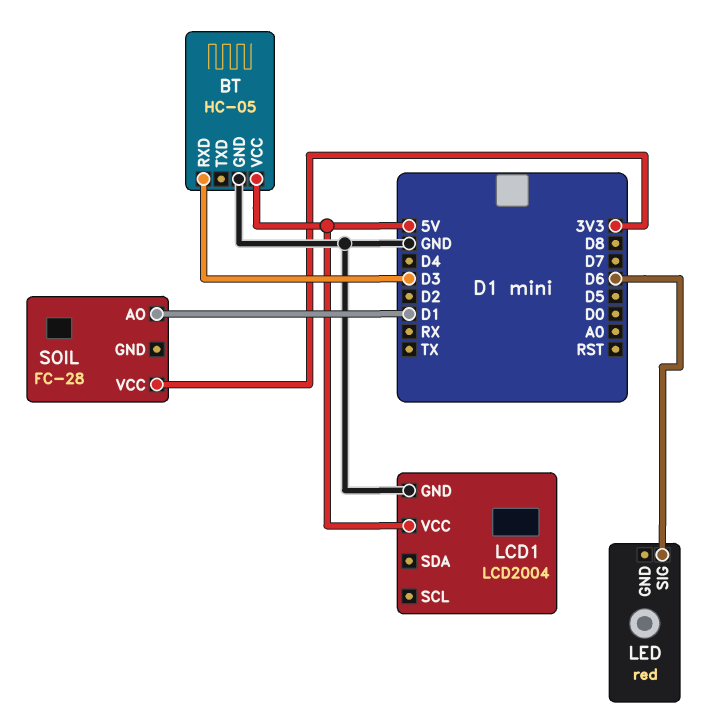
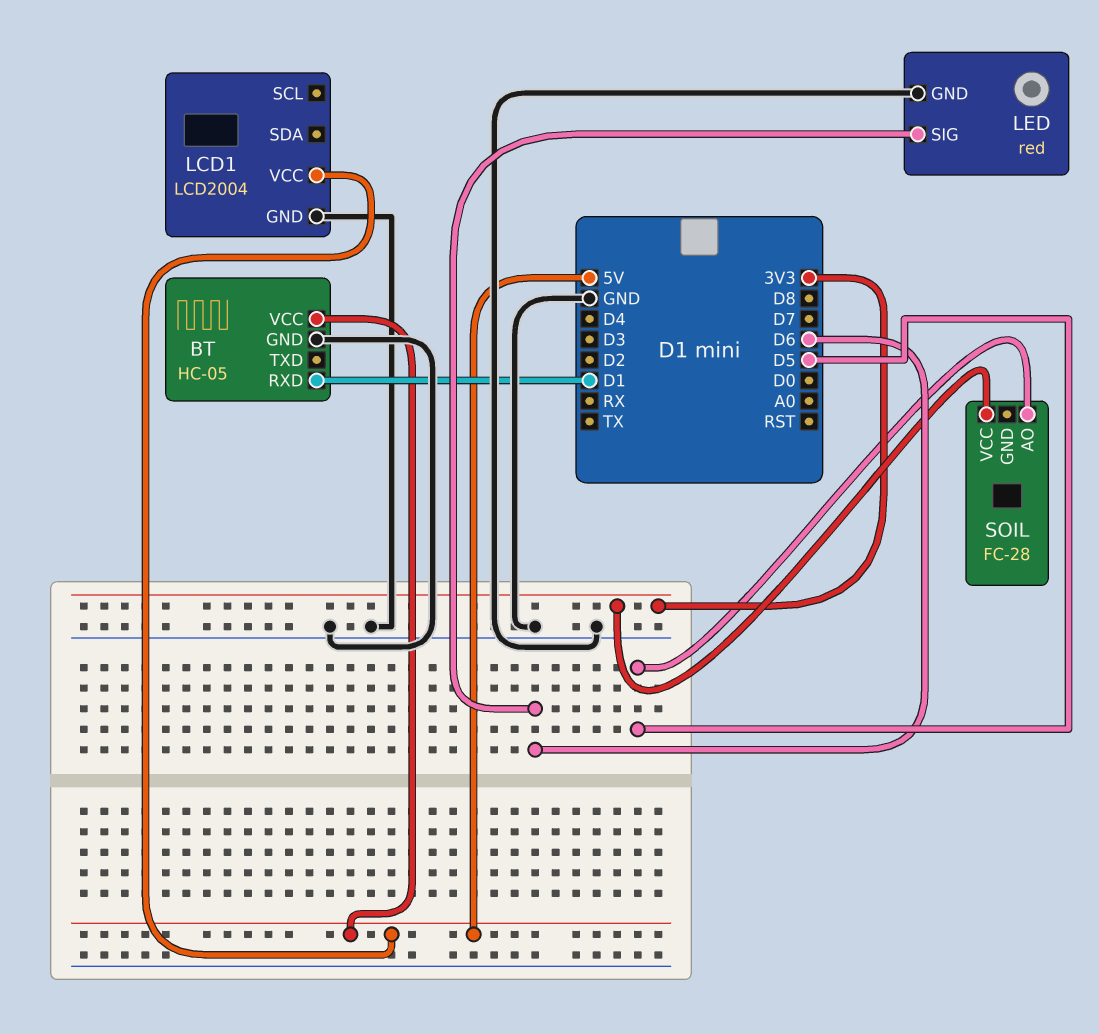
BT pin RXD: D3 -> D1
LED pin GND: none -> GND
SOIL pin AO: D1 -> D5

